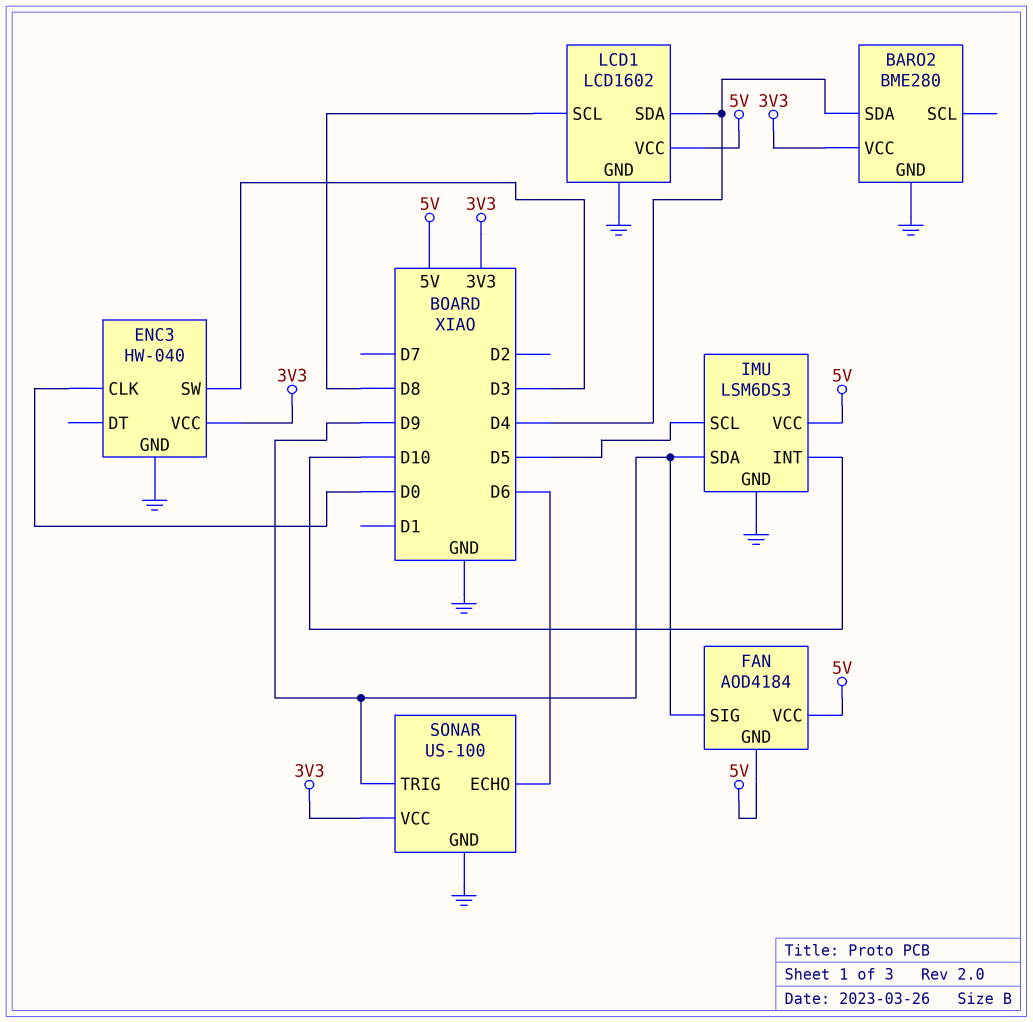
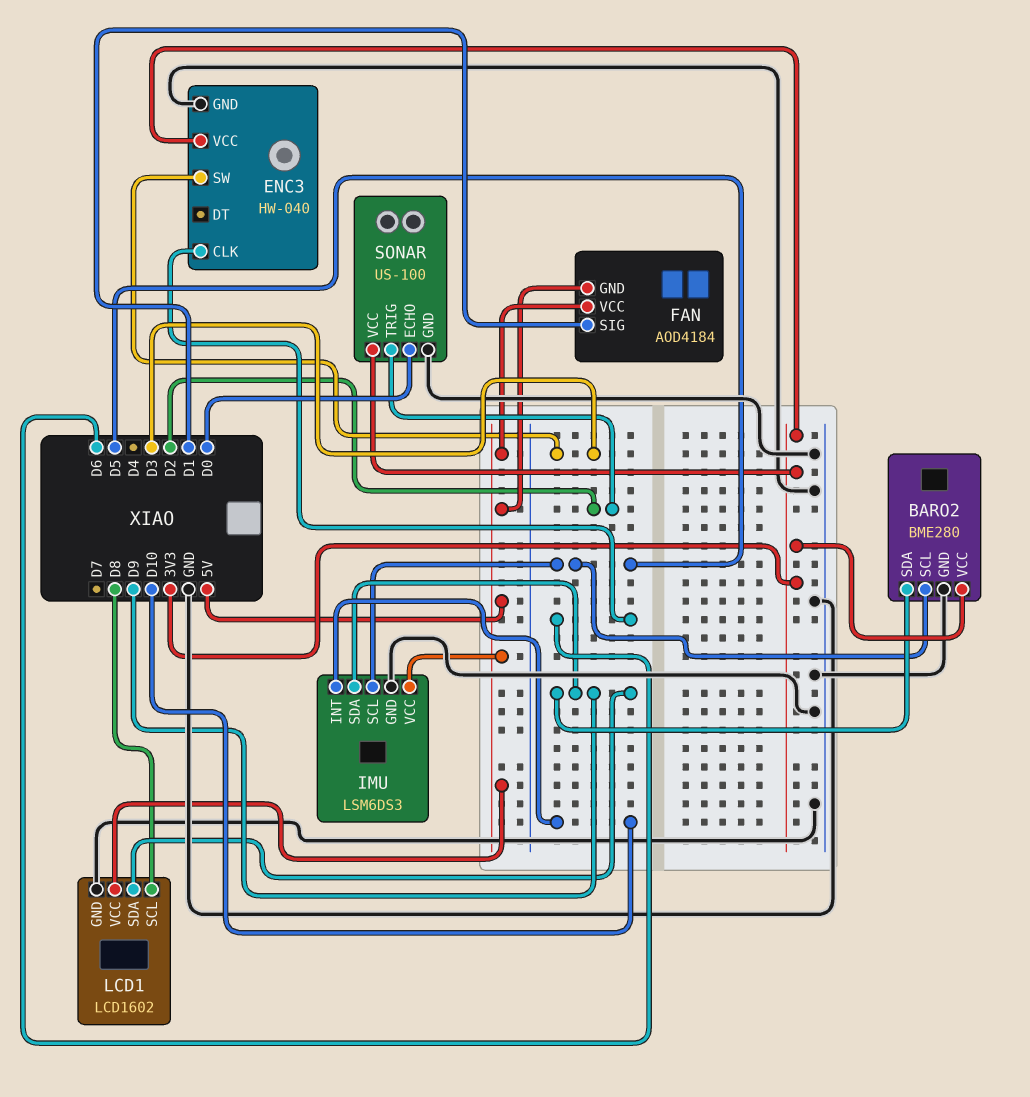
BARO2 pin SCL: none -> D5
BARO2 pin SDA: D4 -> D9
ENC3 pin CLK: D0 -> D6
FAN pin SIG: D9 -> D1
LCD1 pin SDA: D4 -> D9
SONAR pin ECHO: D6 -> D0
SONAR pin TRIG: D9 -> D2

